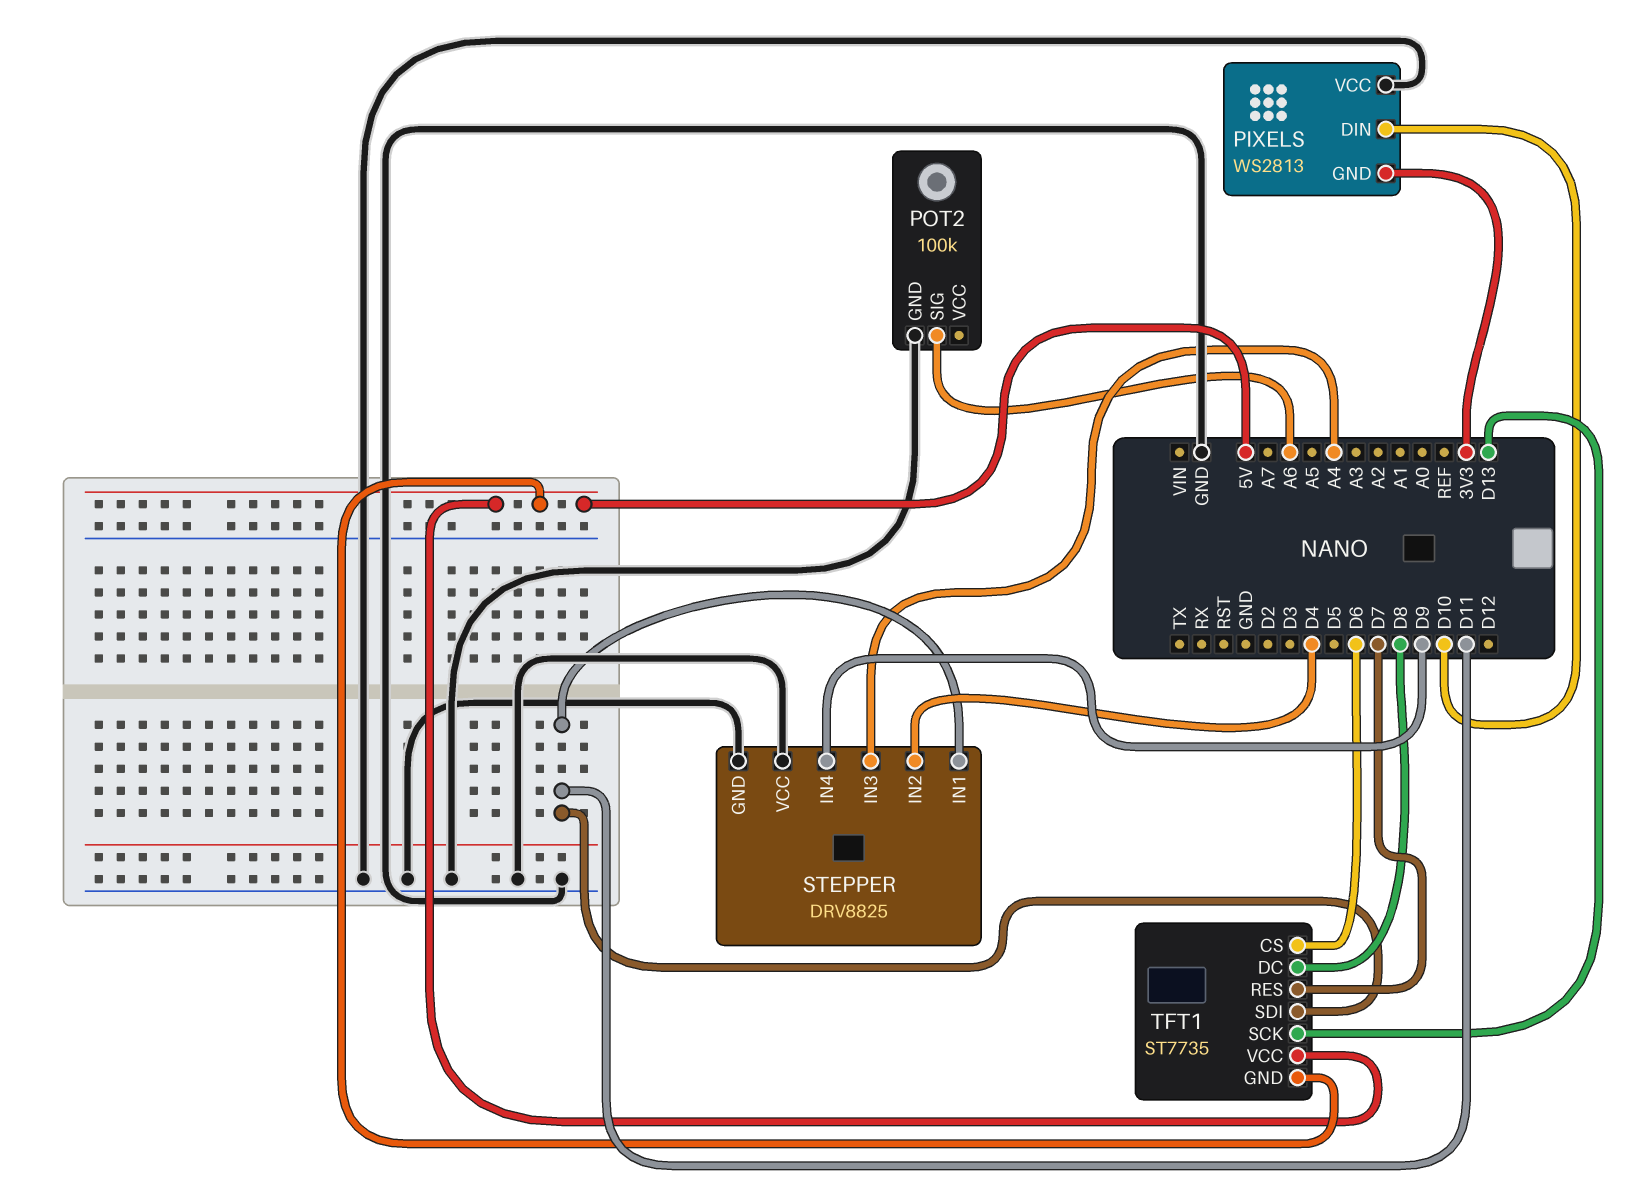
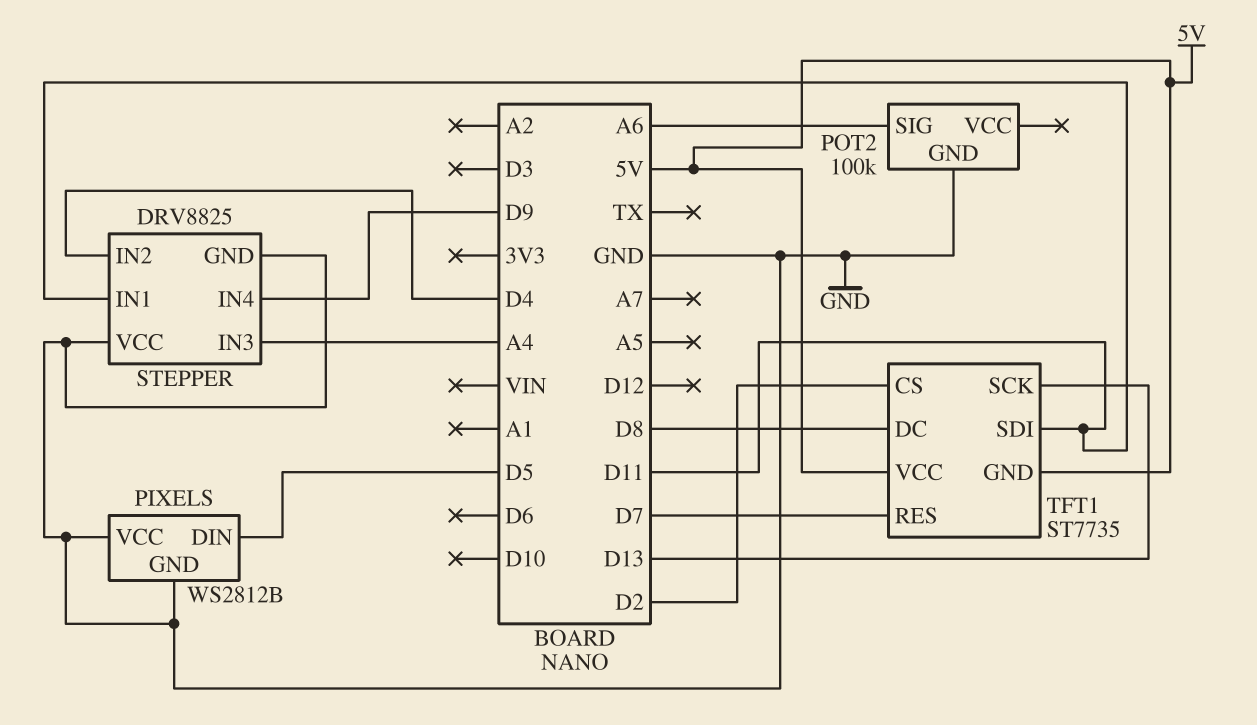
PIXELS: WS2813 -> WS2812B
PIXELS pin DIN: D10 -> D5
PIXELS pin GND: 3V3 -> GND
TFT1 pin CS: D6 -> D2

